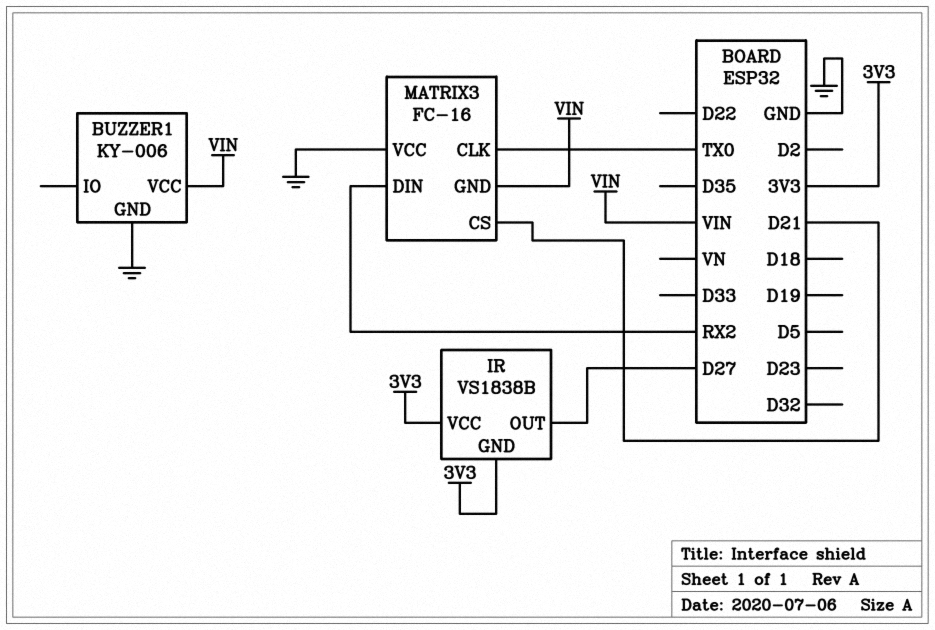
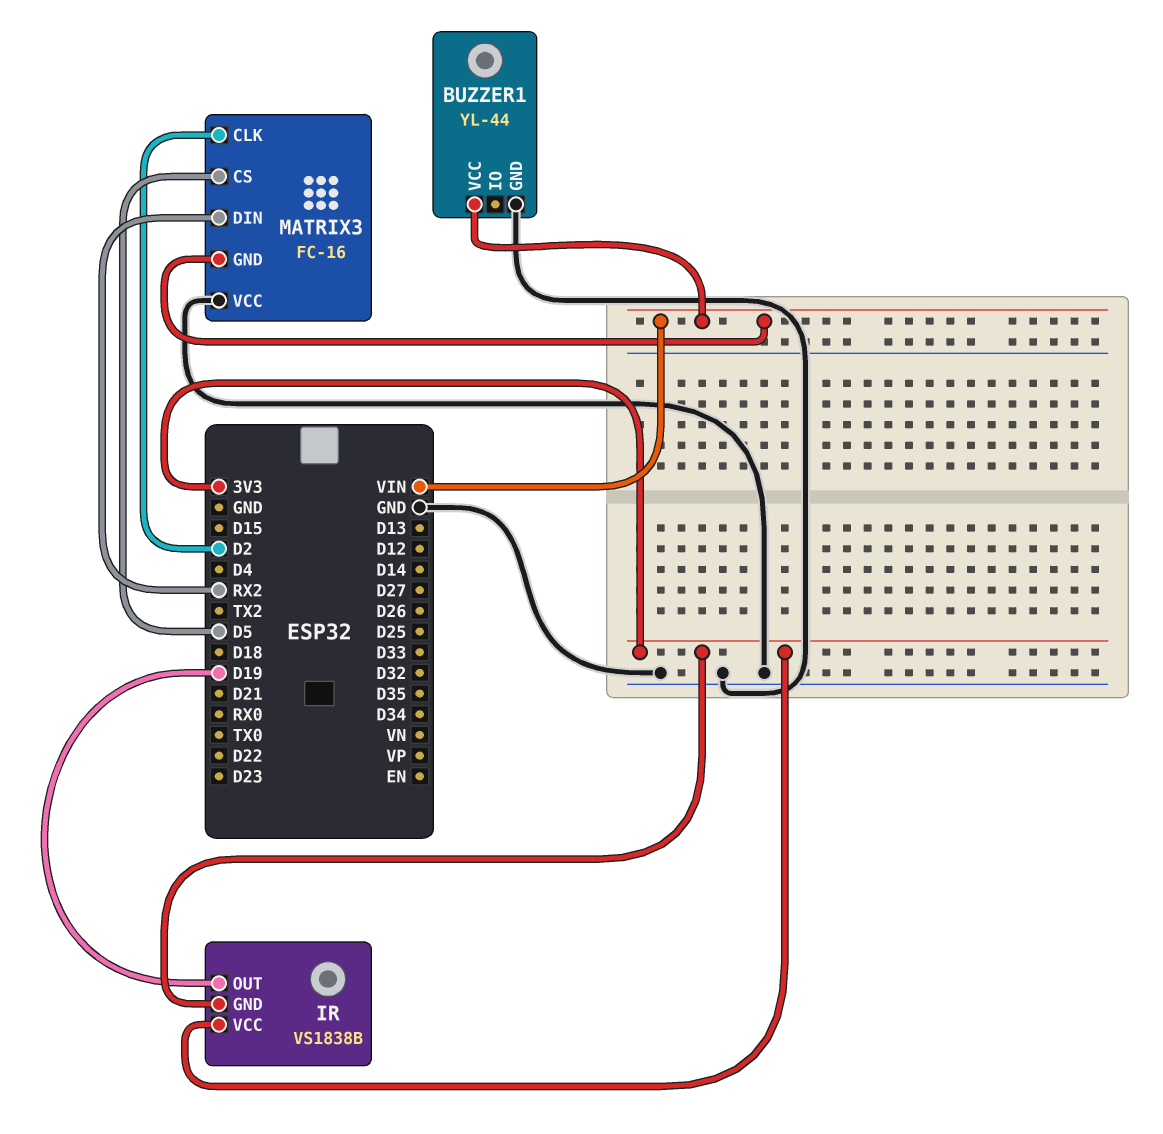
BUZZER1: KY-006 -> YL-44
IR pin OUT: D27 -> D19
MATRIX3 pin CLK: TX0 -> D2
MATRIX3 pin CS: D21 -> D5

